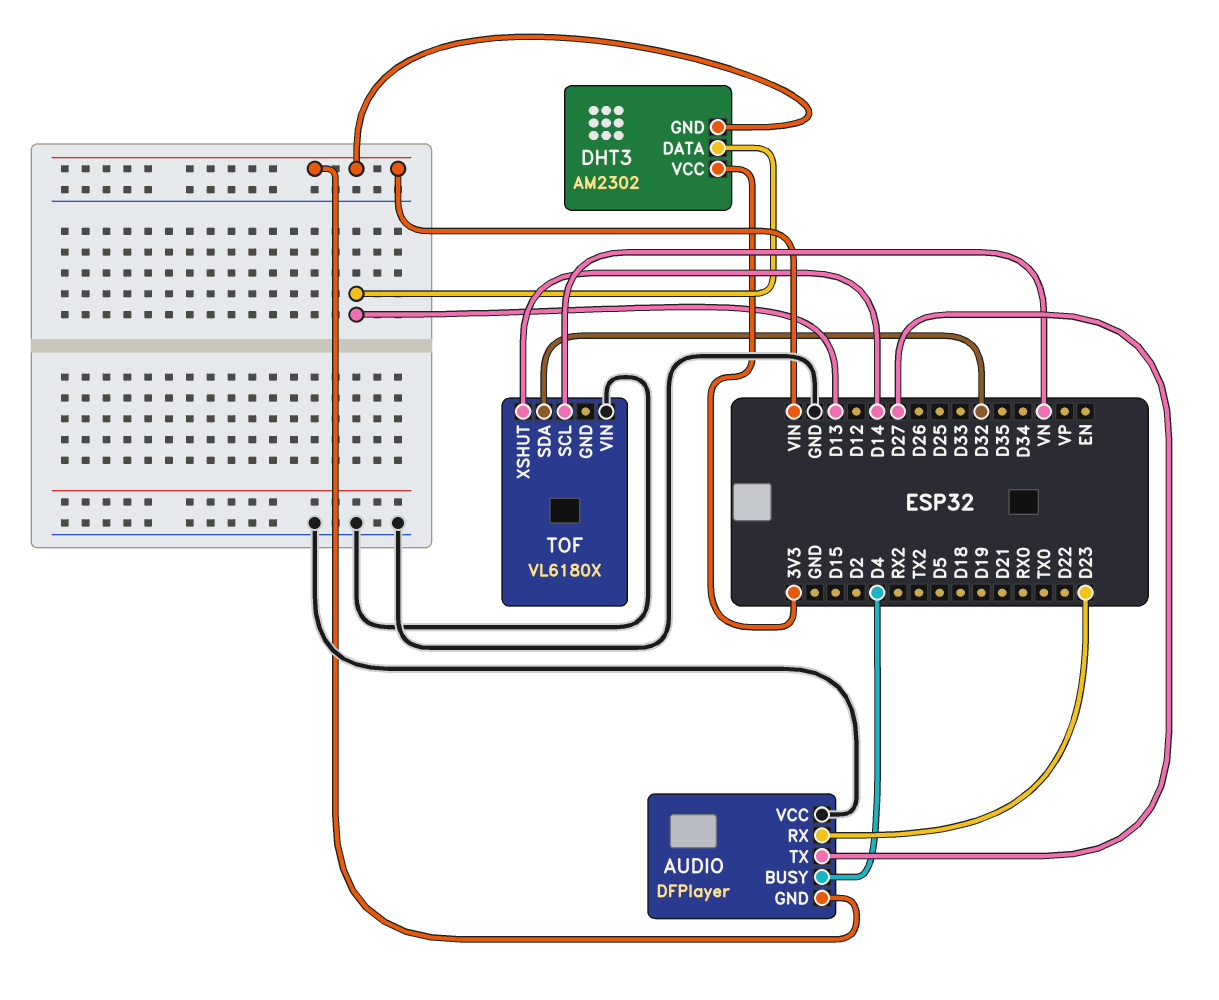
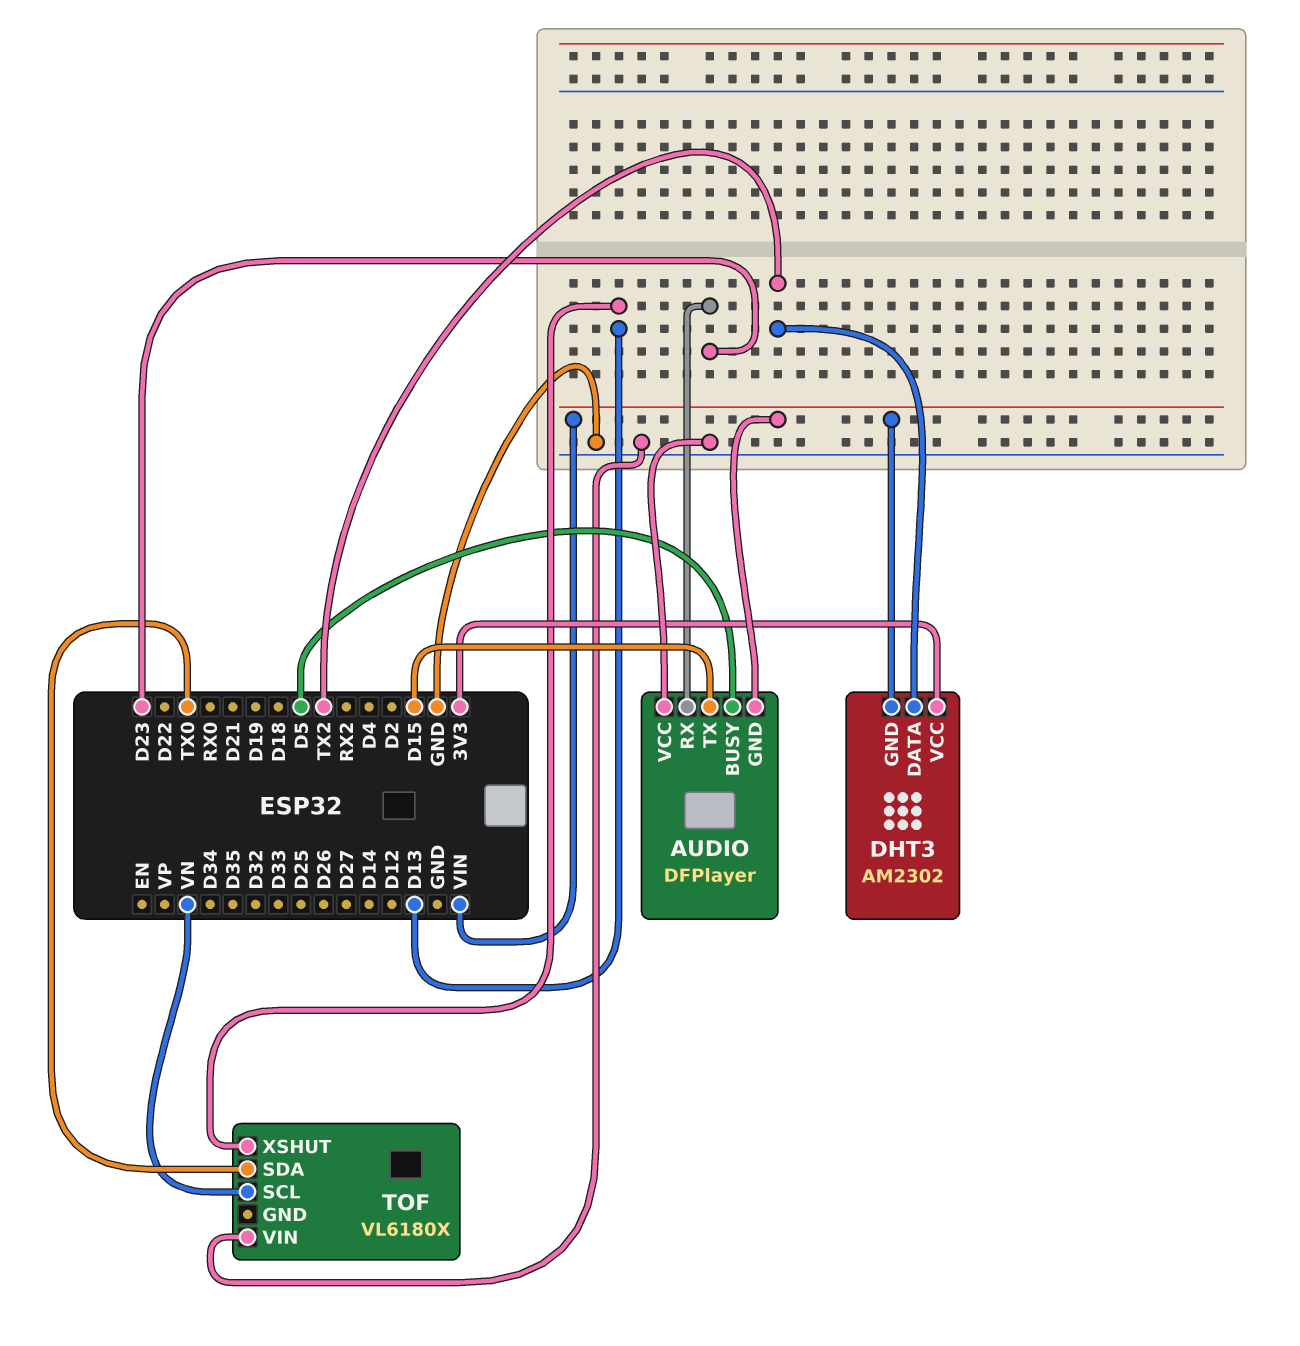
AUDIO pin BUSY: D4 -> D5
AUDIO pin TX: D27 -> D15
DHT3 pin DATA: D13 -> TX2
TOF pin SDA: D32 -> TX0
TOF pin XSHUT: D14 -> D13

